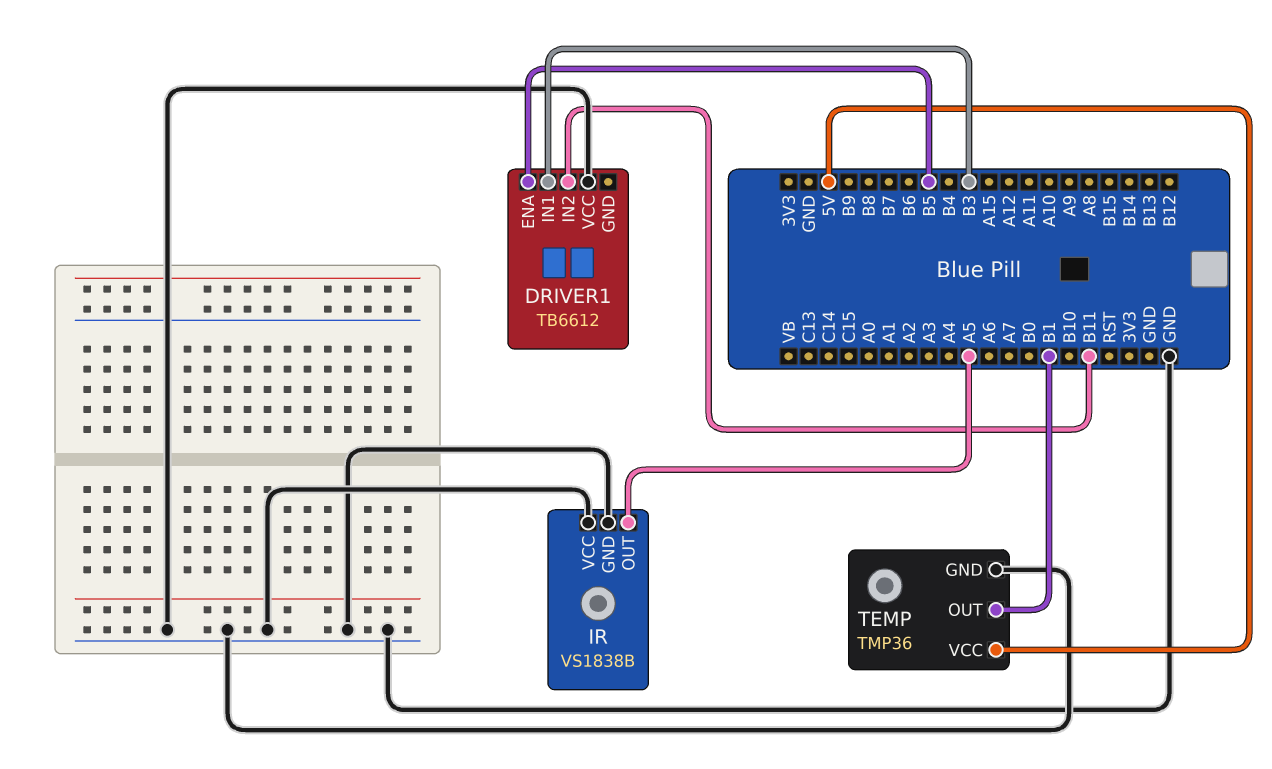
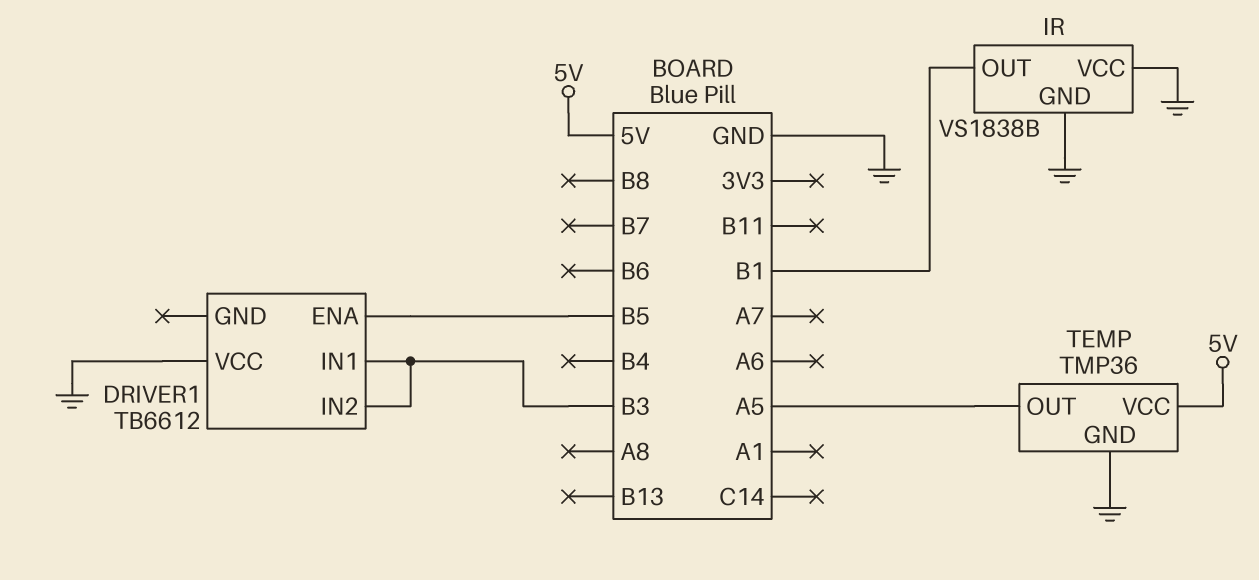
DRIVER1 pin IN2: B11 -> B3
IR pin OUT: A5 -> B1
TEMP pin OUT: B1 -> A5

